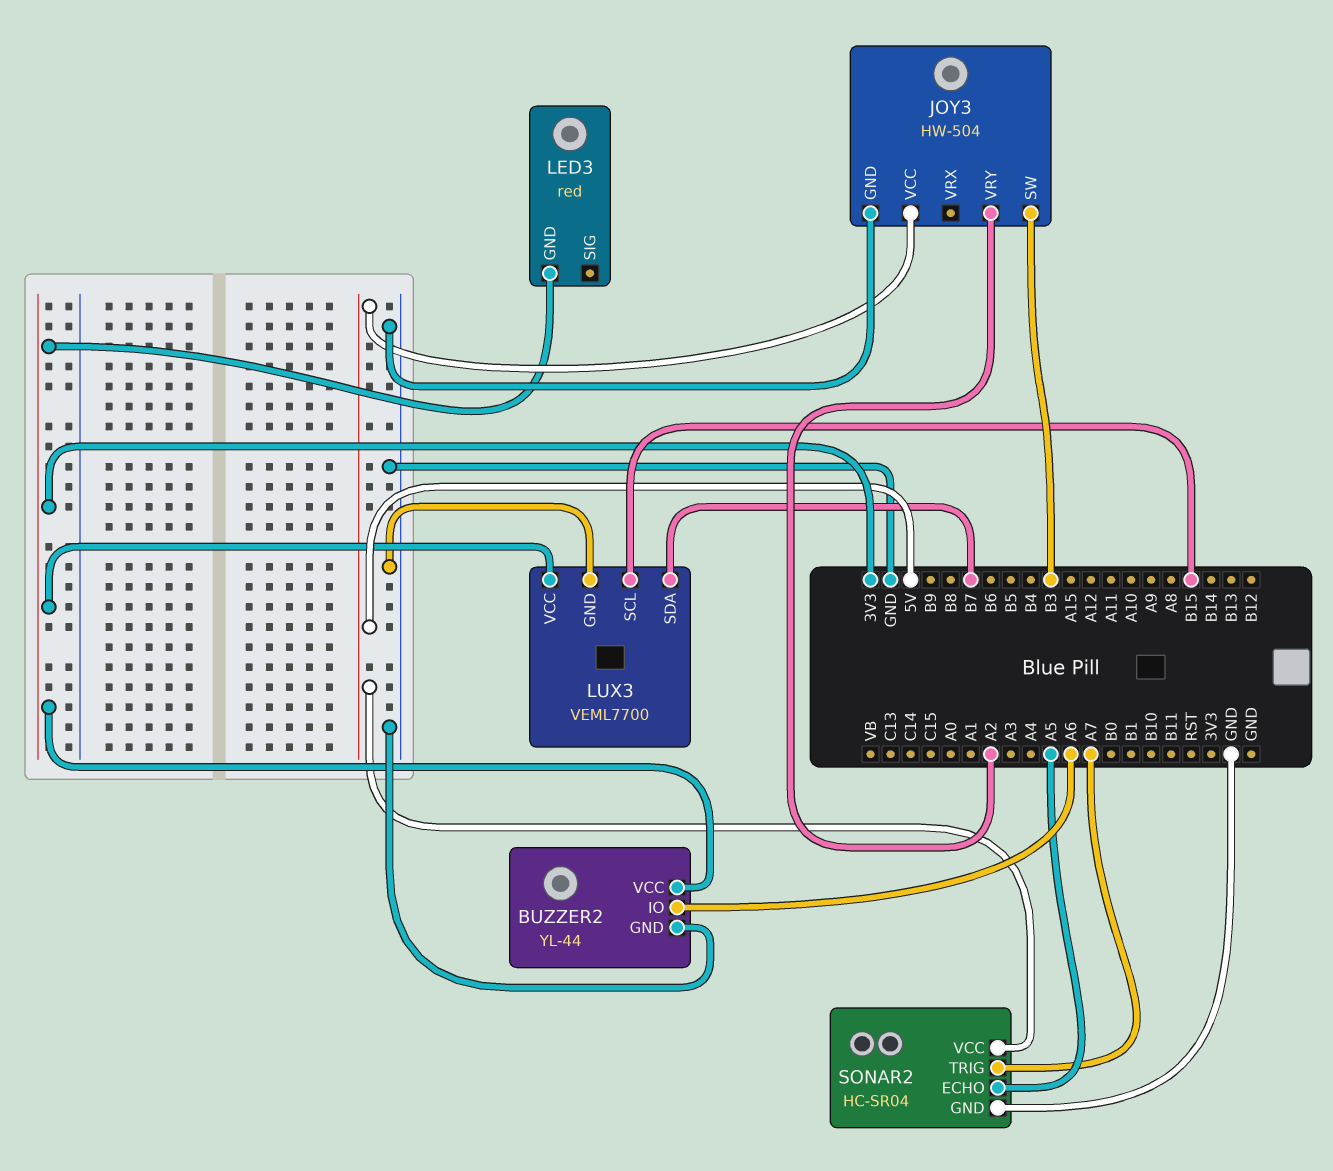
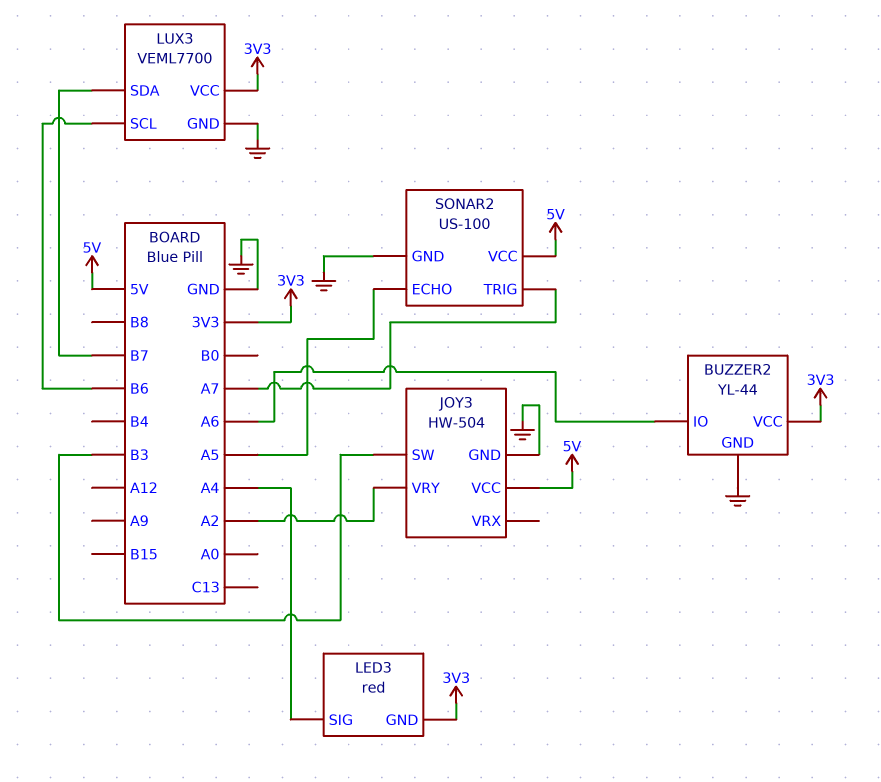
LED3 pin SIG: none -> A4
LUX3 pin SCL: B15 -> B6
SONAR2: HC-SR04 -> US-100

